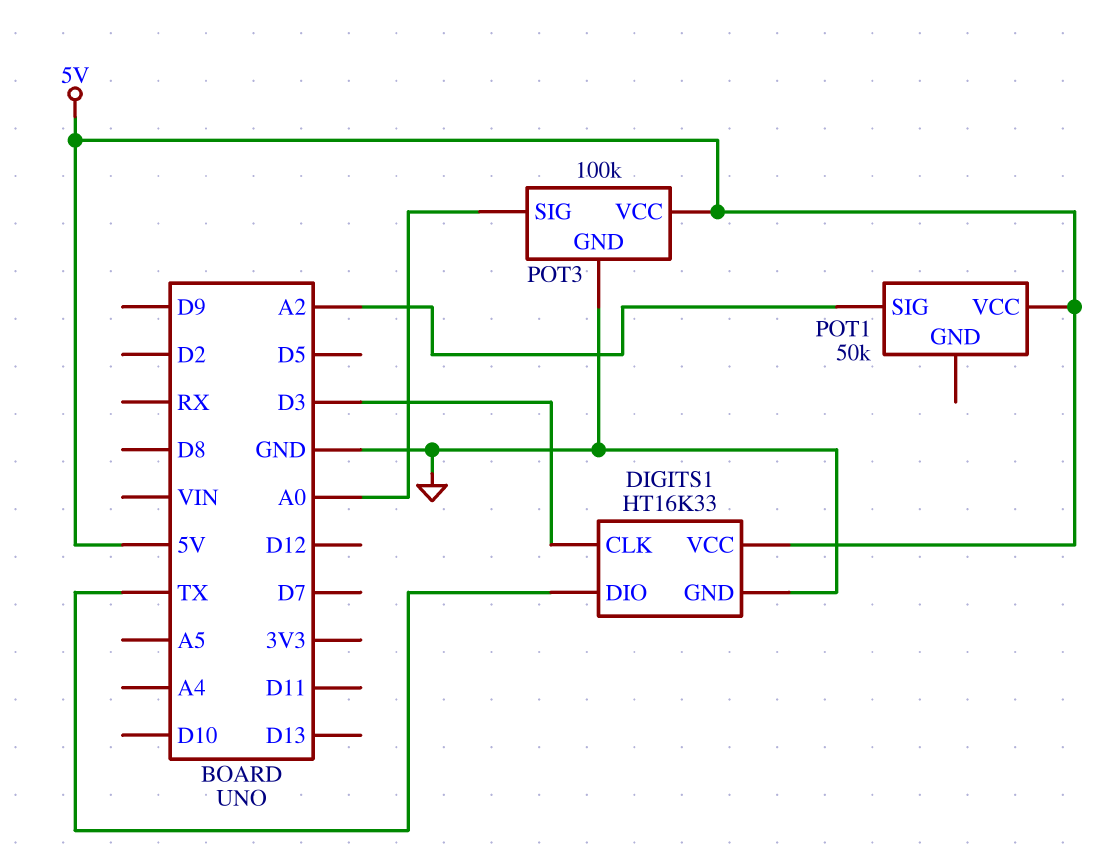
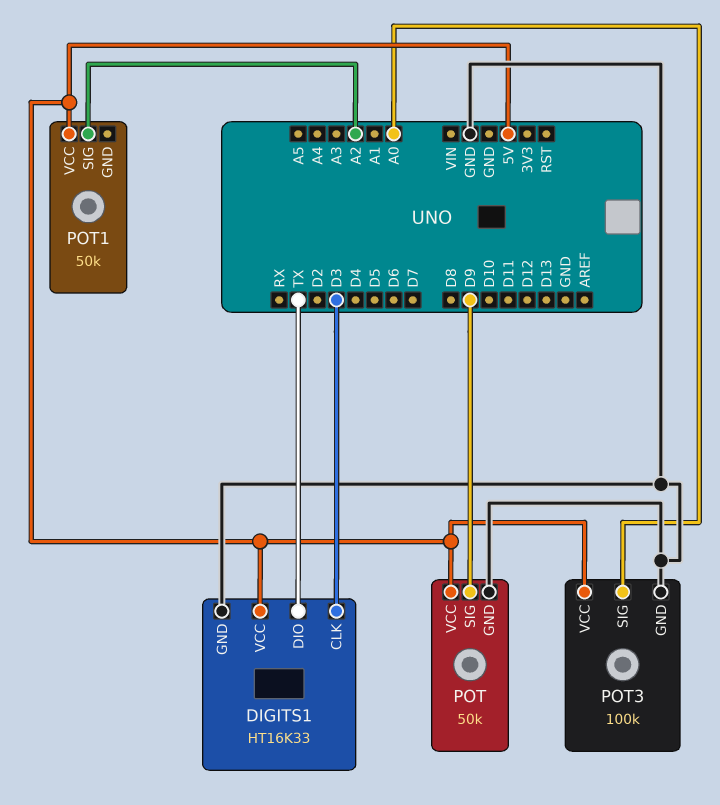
POT: none -> 50k
POT pin GND: none -> GND
POT pin SIG: none -> D9
POT pin VCC: none -> 5V

